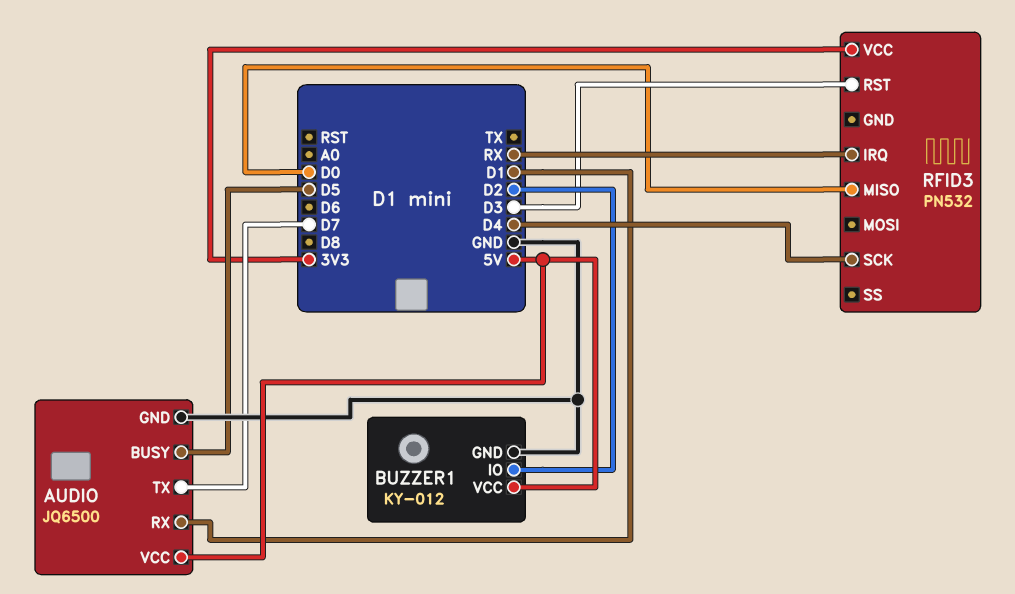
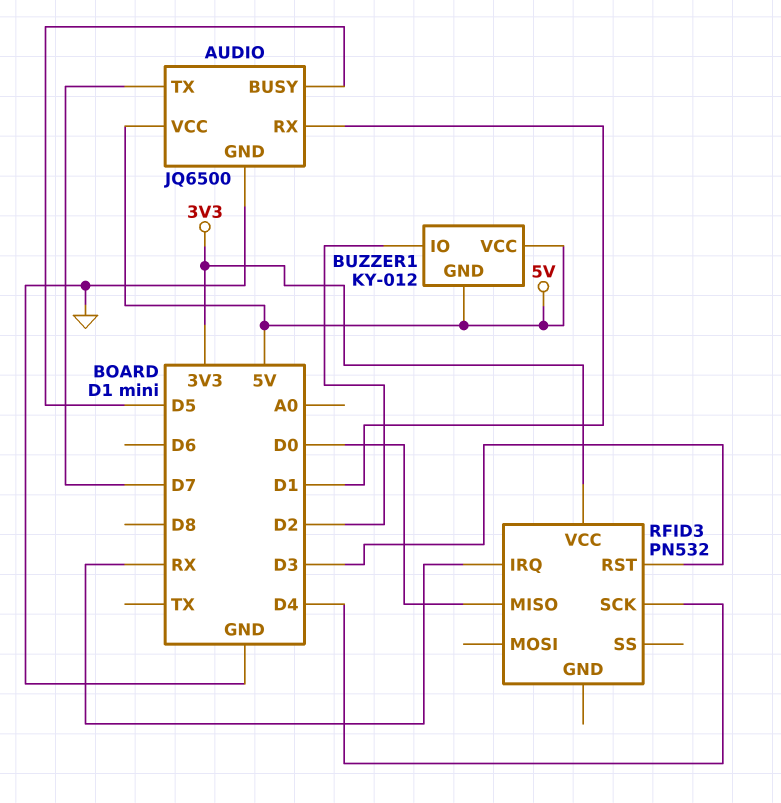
BUZZER1 pin GND: GND -> 5V

